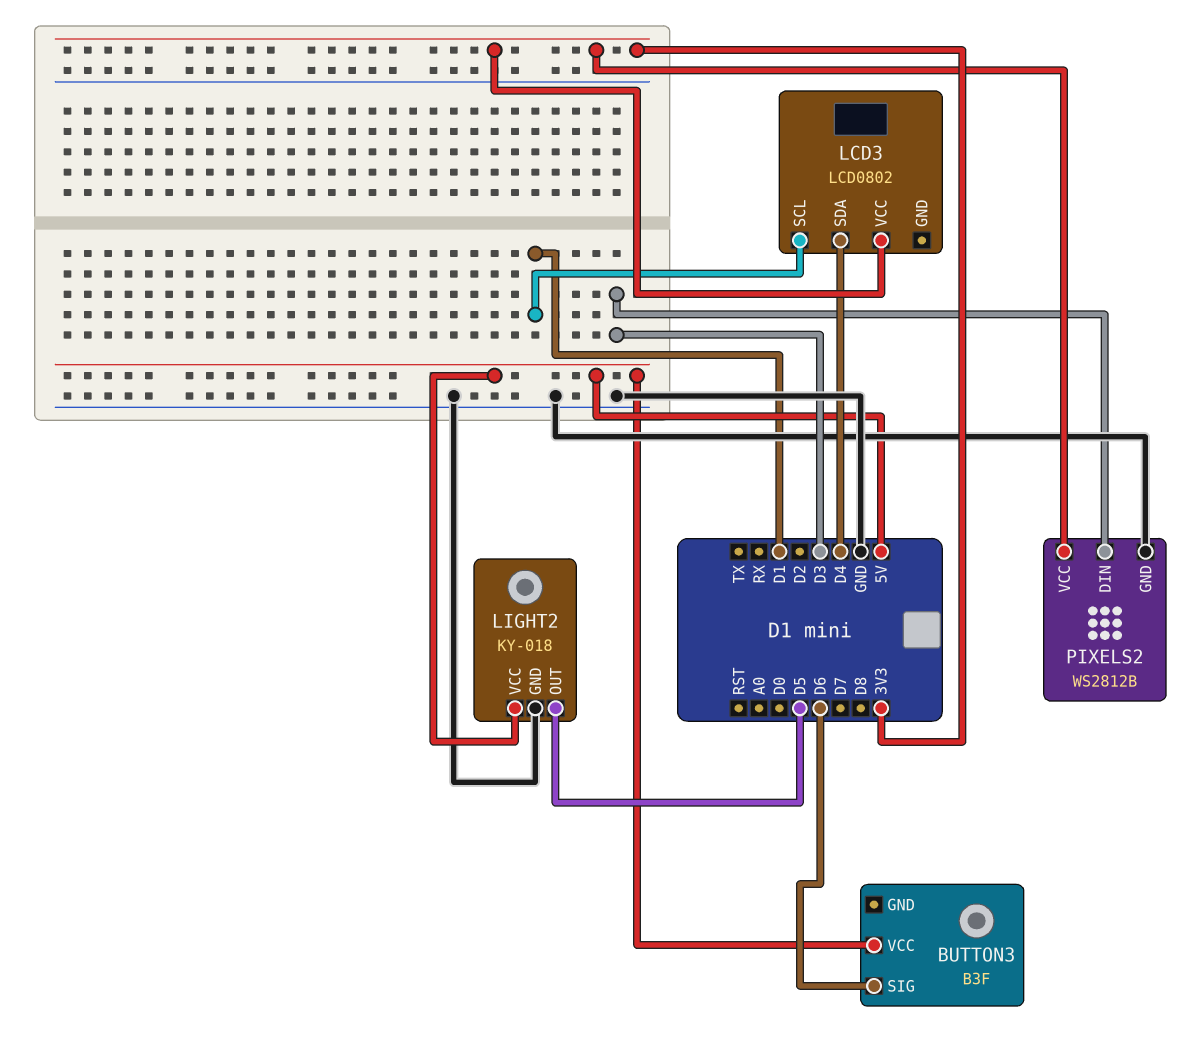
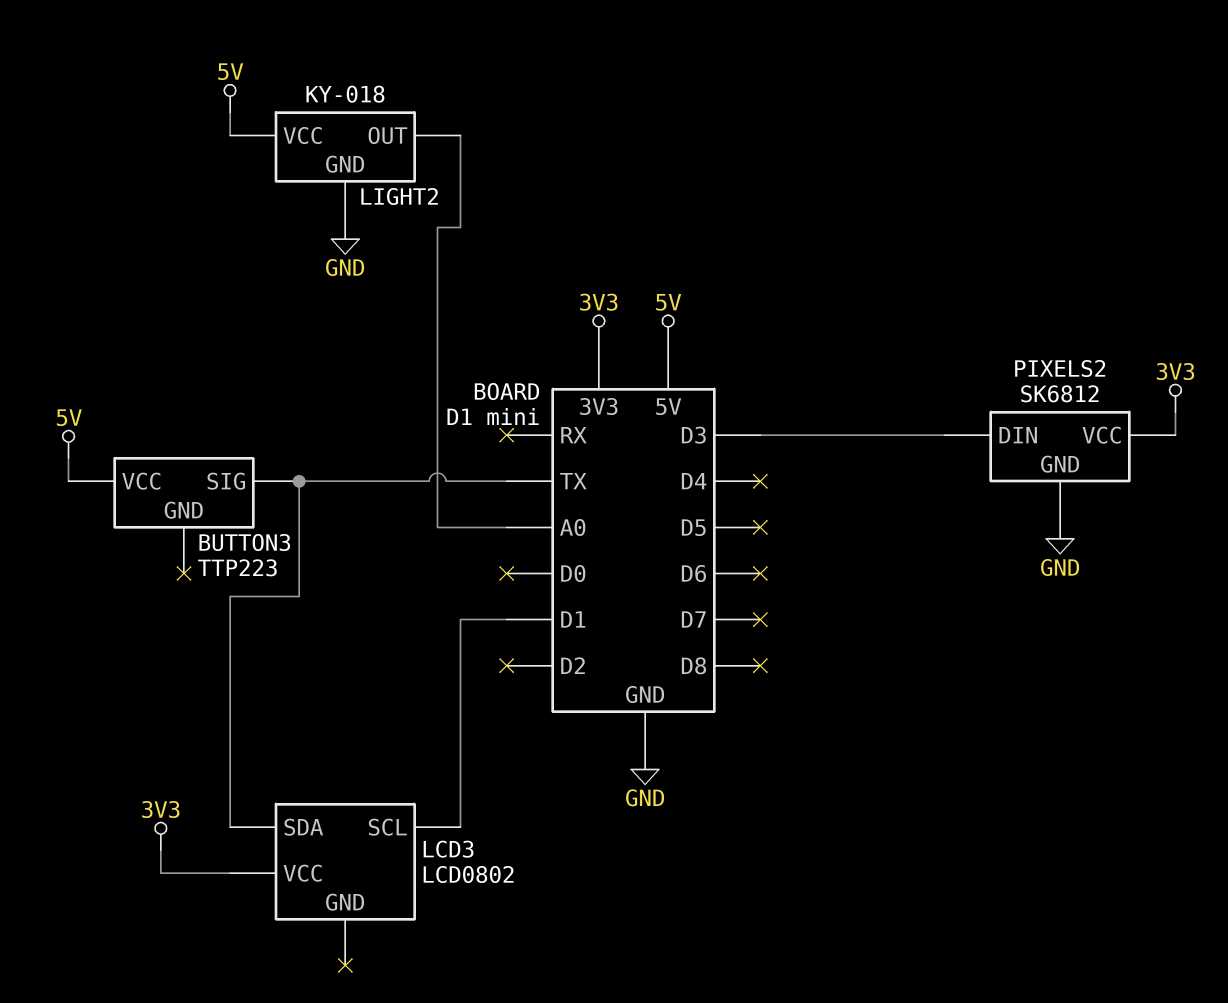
BUTTON3: B3F -> TTP223
BUTTON3 pin SIG: D6 -> TX
LCD3 pin SDA: D4 -> TX
LIGHT2 pin OUT: D5 -> A0
PIXELS2: WS2812B -> SK6812

